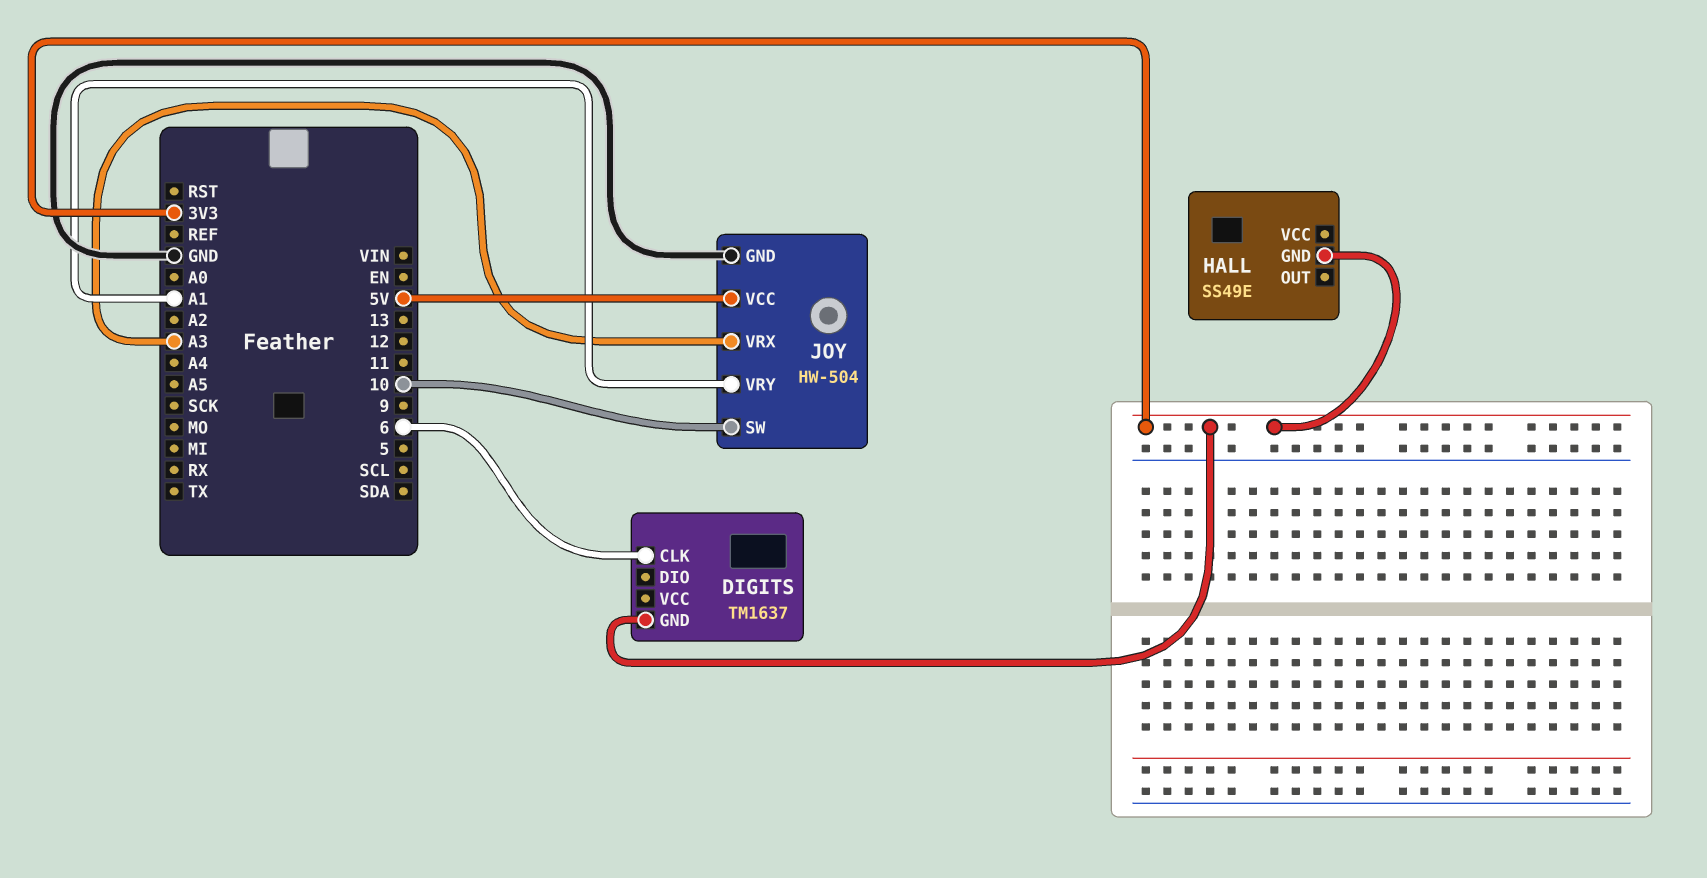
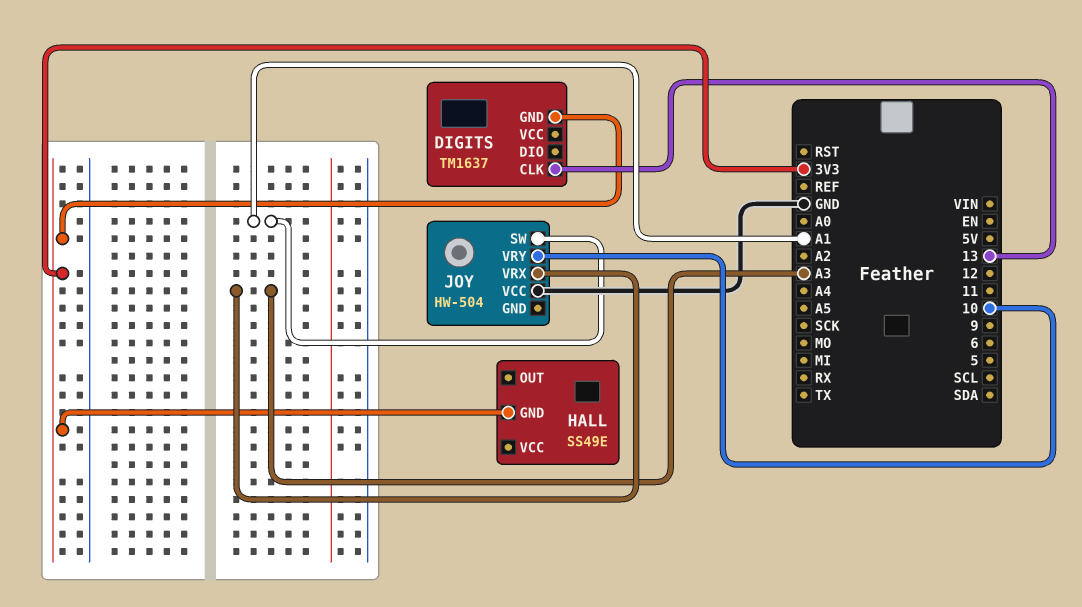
DIGITS pin CLK: 6 -> 13
JOY pin GND: GND -> none
JOY pin SW: 10 -> A1
JOY pin VCC: 5V -> GND
JOY pin VRY: A1 -> 10

